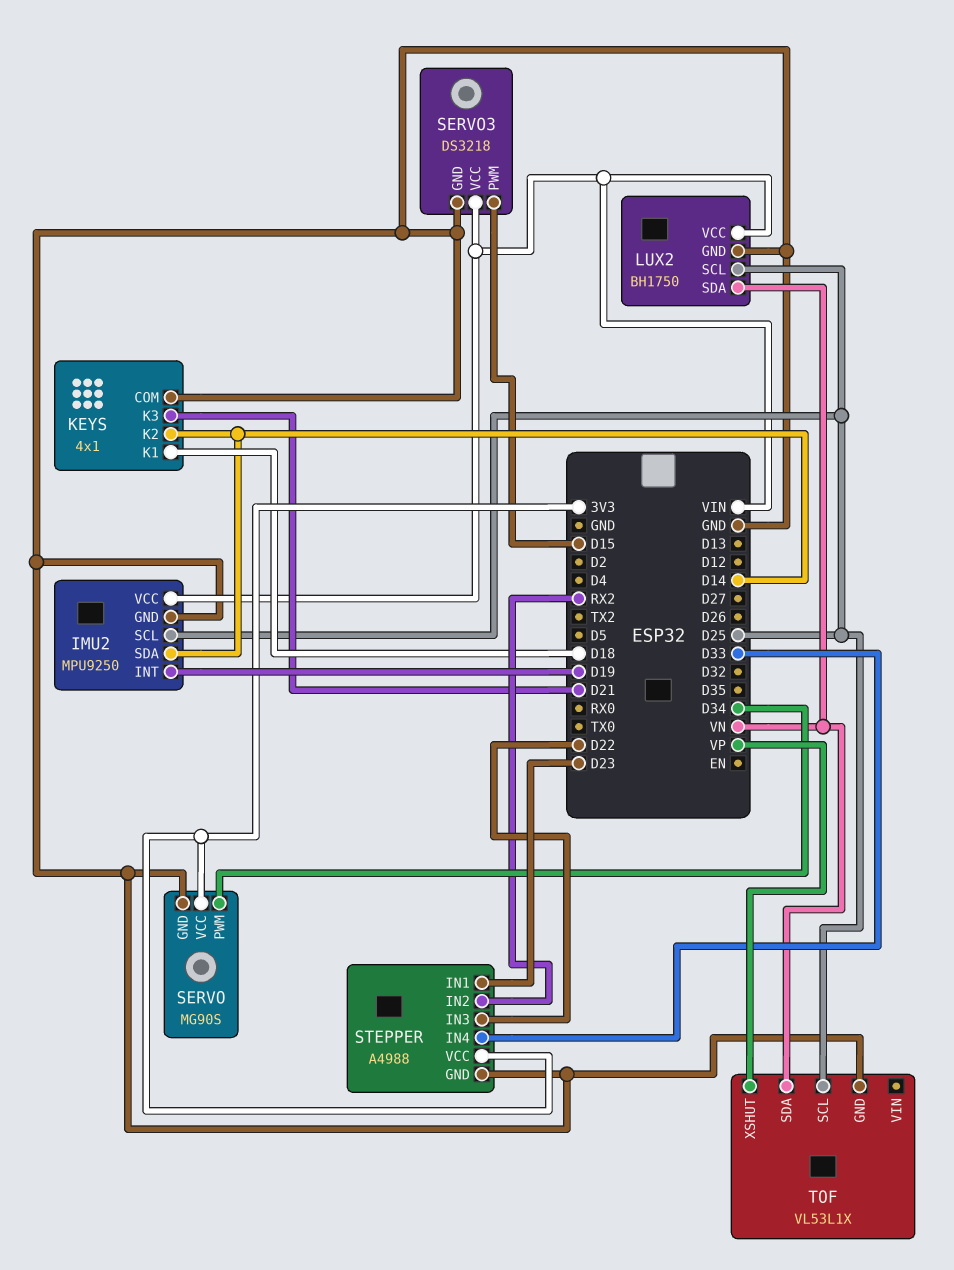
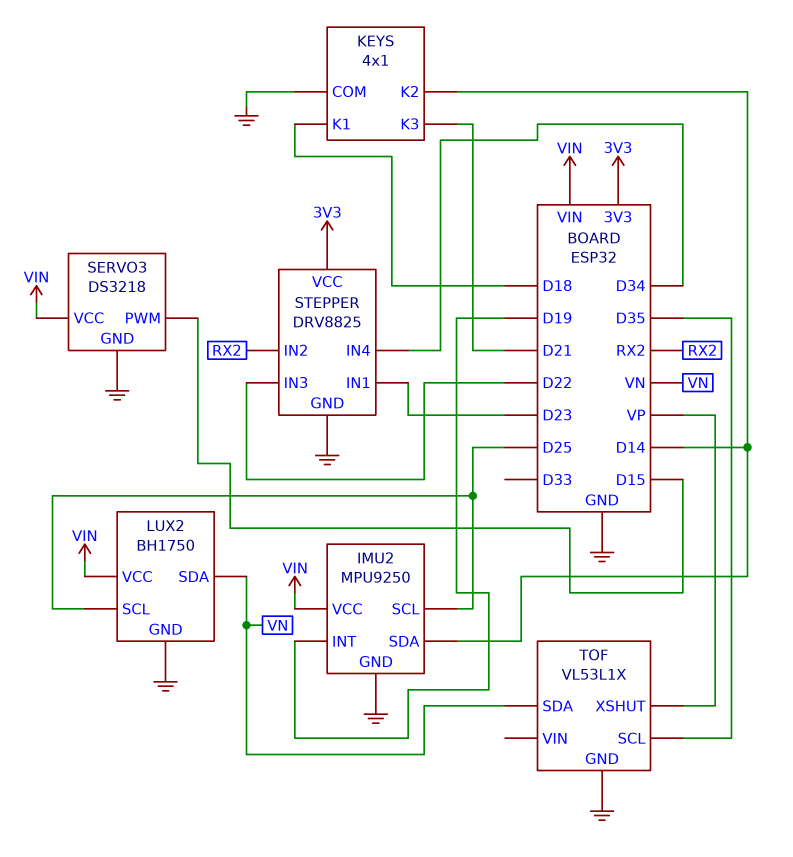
SERVO: MG90S -> none
SERVO pin GND: GND -> none
SERVO pin PWM: D34 -> none
SERVO pin VCC: 3V3 -> none
STEPPER: A4988 -> DRV8825
STEPPER pin IN4: D33 -> D34
TOF pin SCL: D25 -> D35

